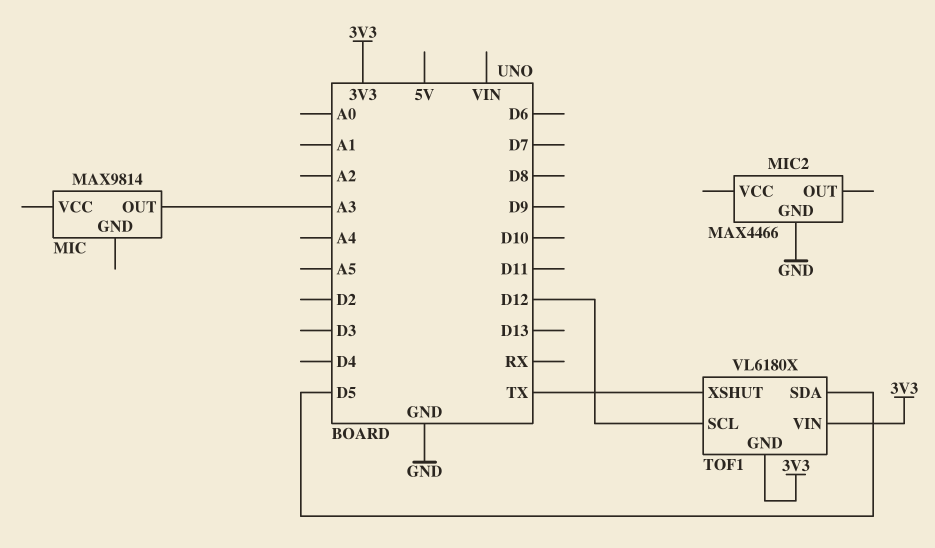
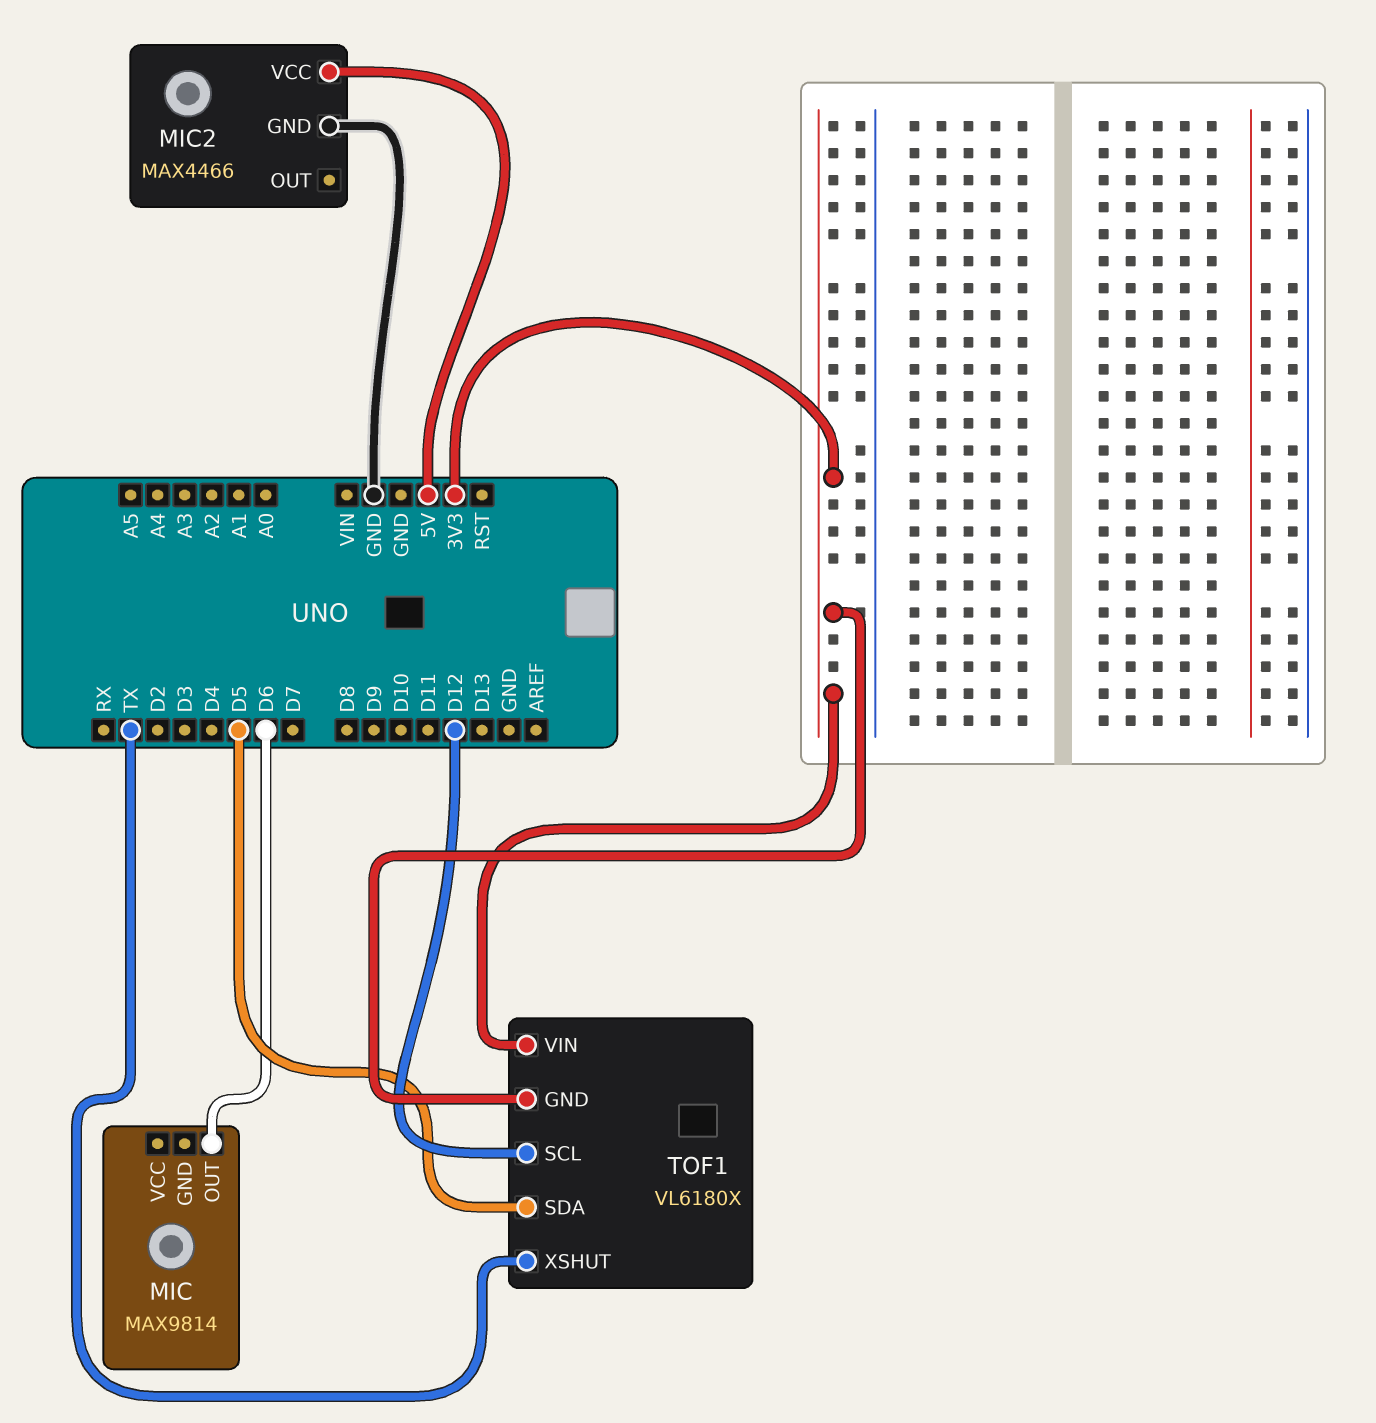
MIC pin OUT: A3 -> D6
MIC2 pin VCC: none -> 5V

